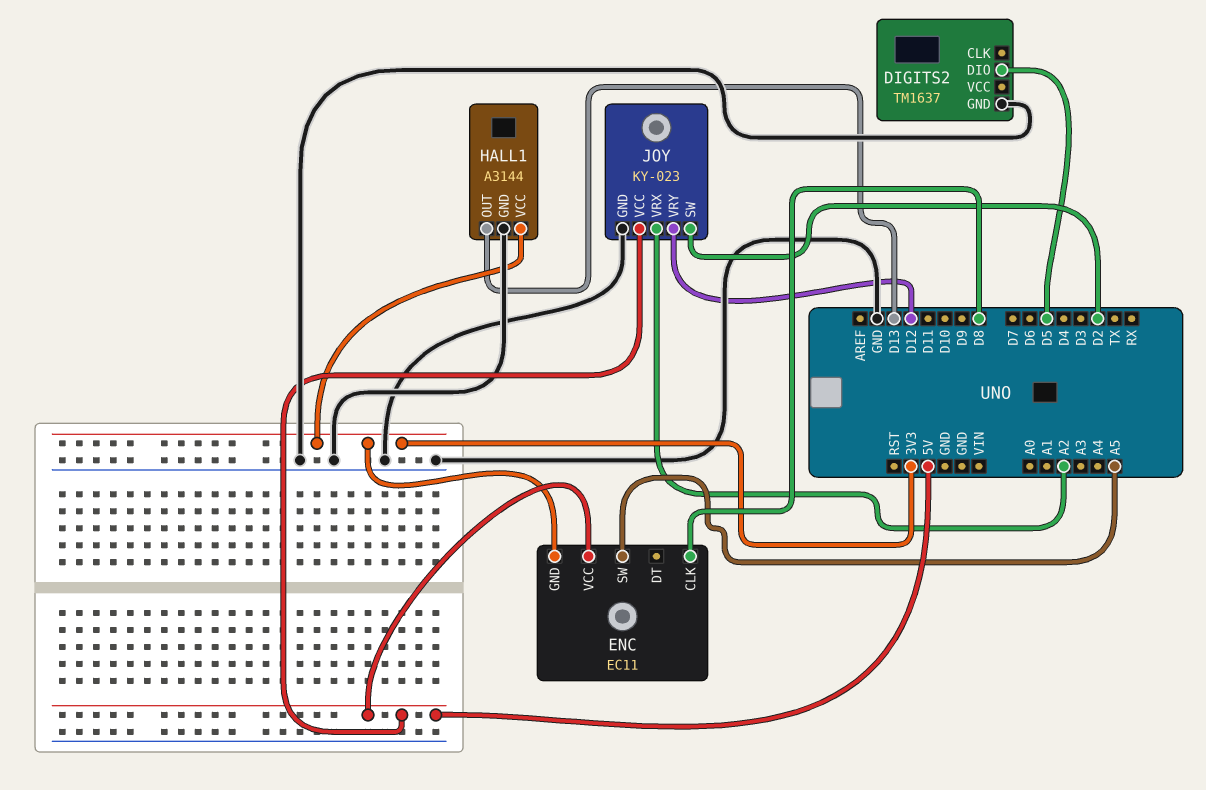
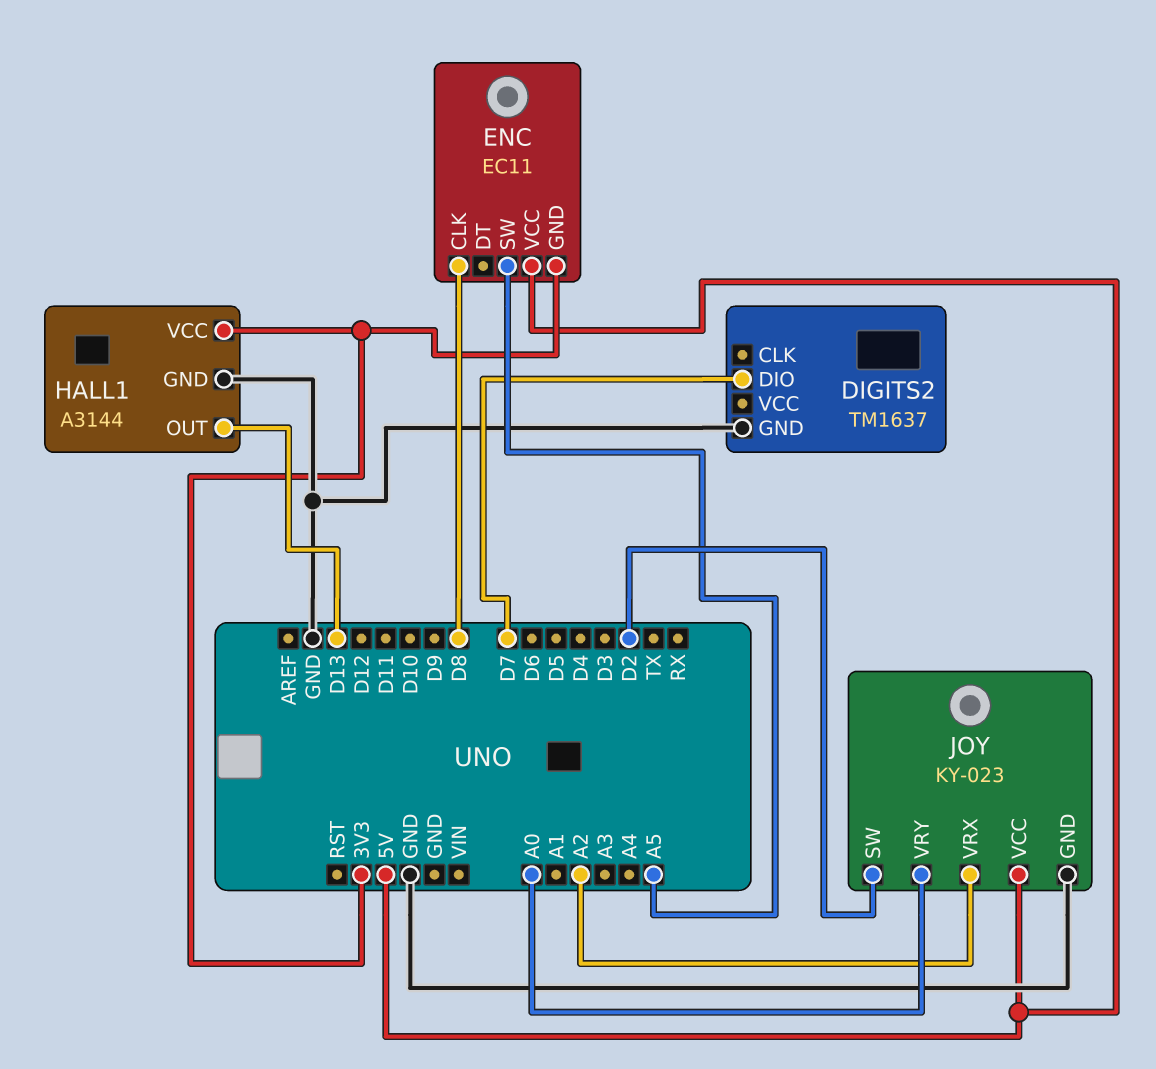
DIGITS2 pin DIO: D5 -> D7
JOY pin VRY: D12 -> A0

